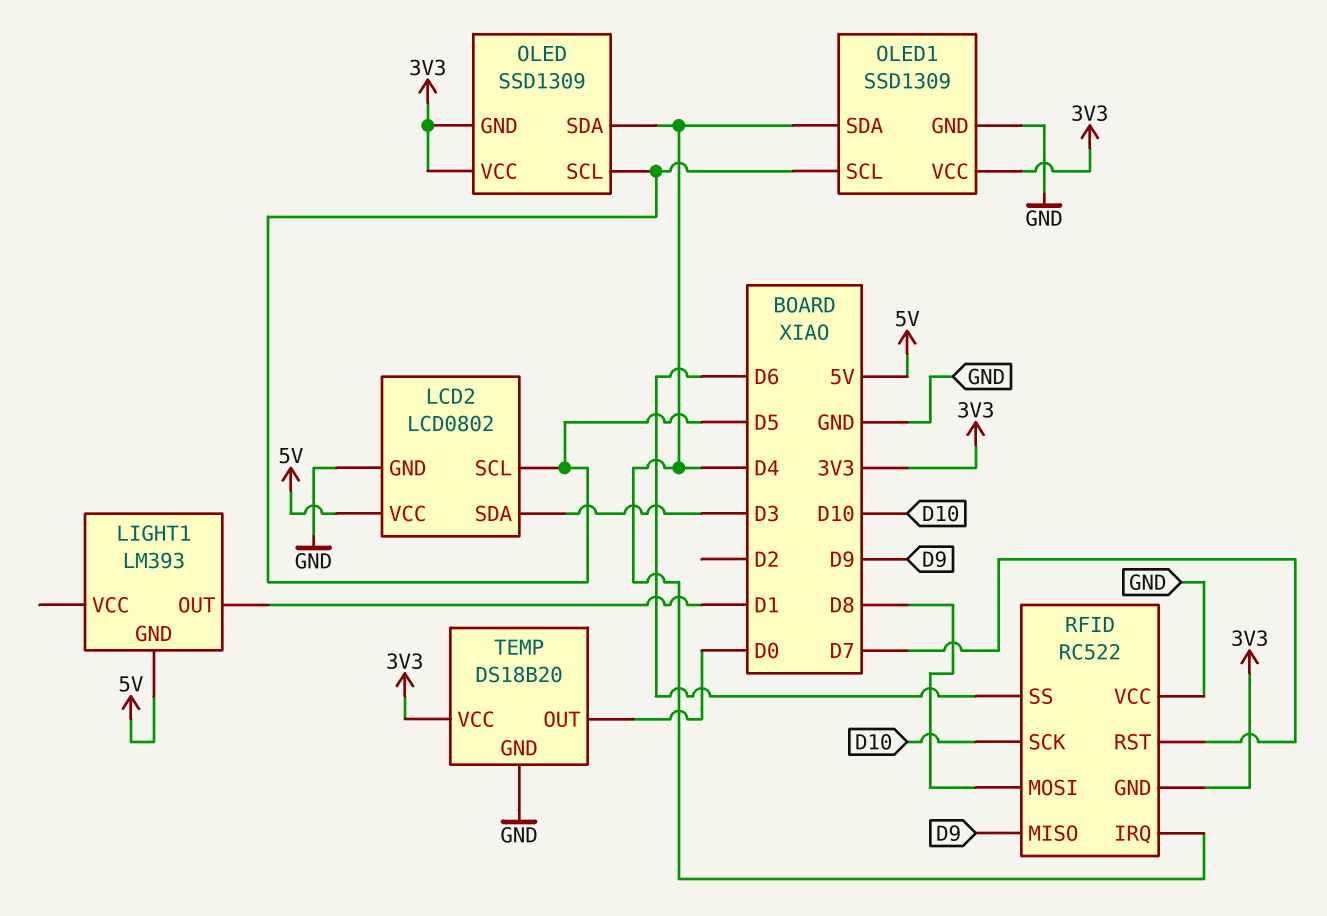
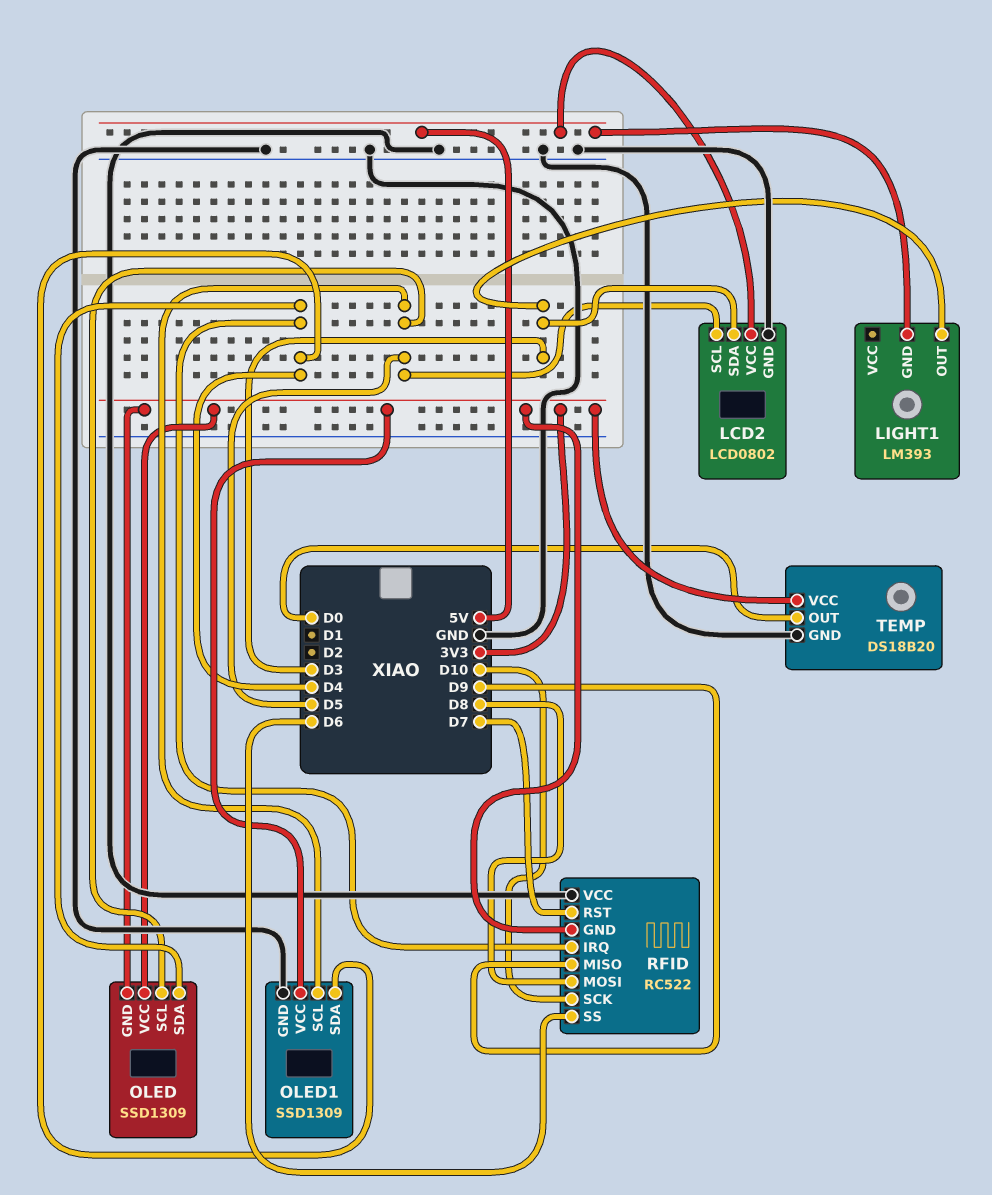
LIGHT1 pin OUT: D1 -> D3

